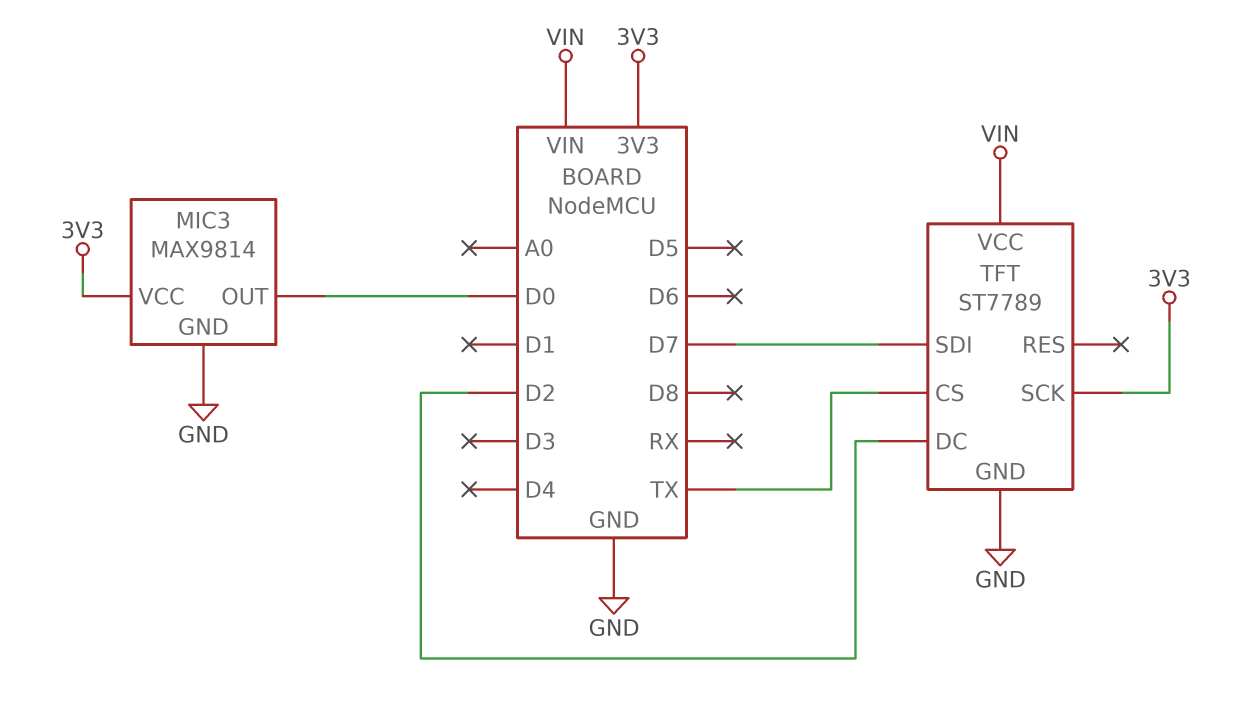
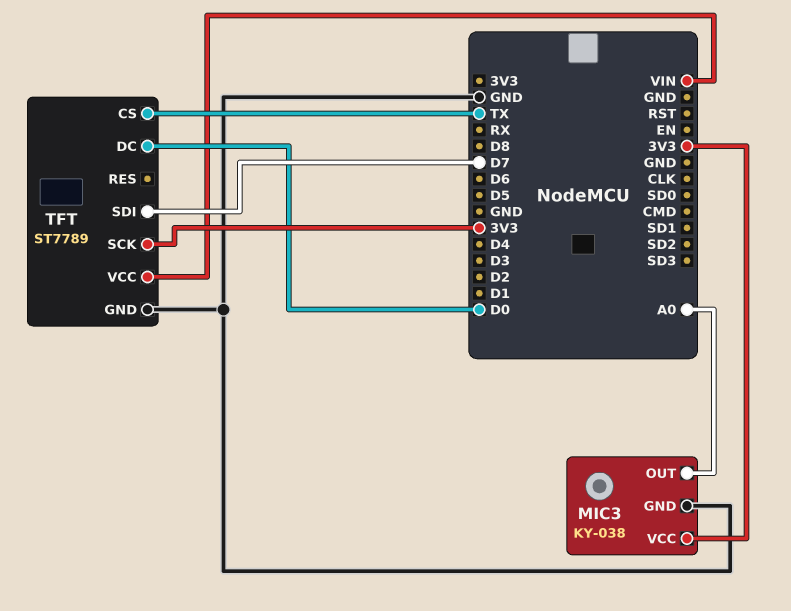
MIC3: MAX9814 -> KY-038
MIC3 pin OUT: D0 -> A0
TFT pin DC: D2 -> D0

